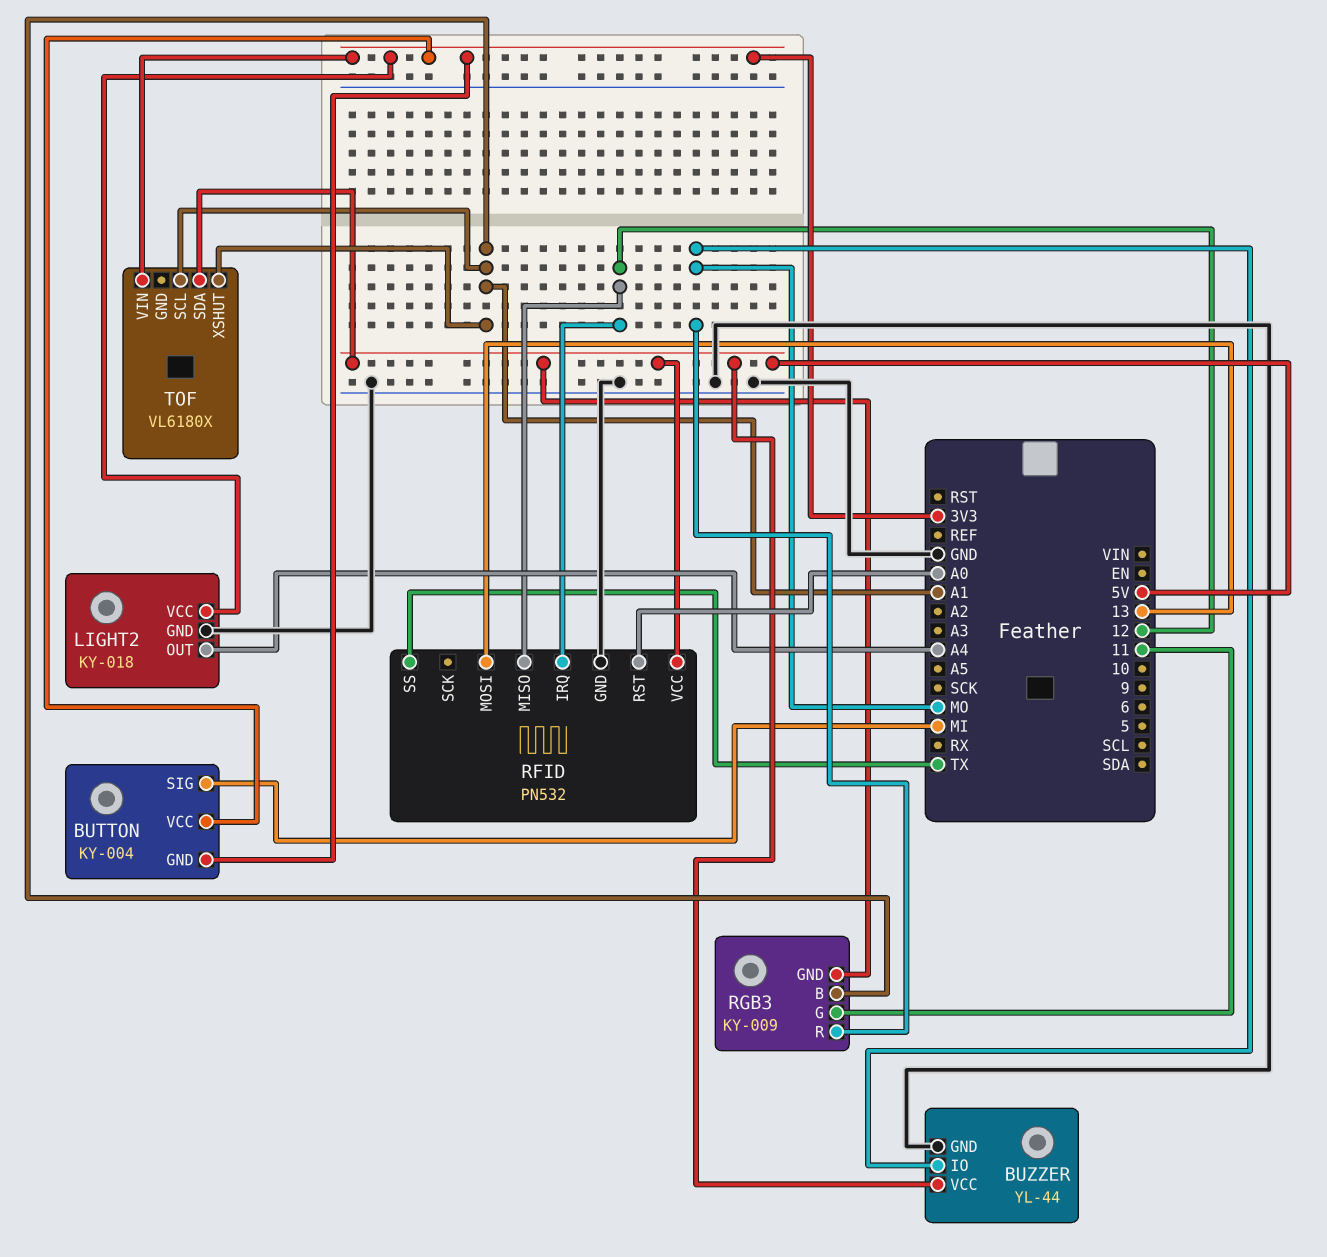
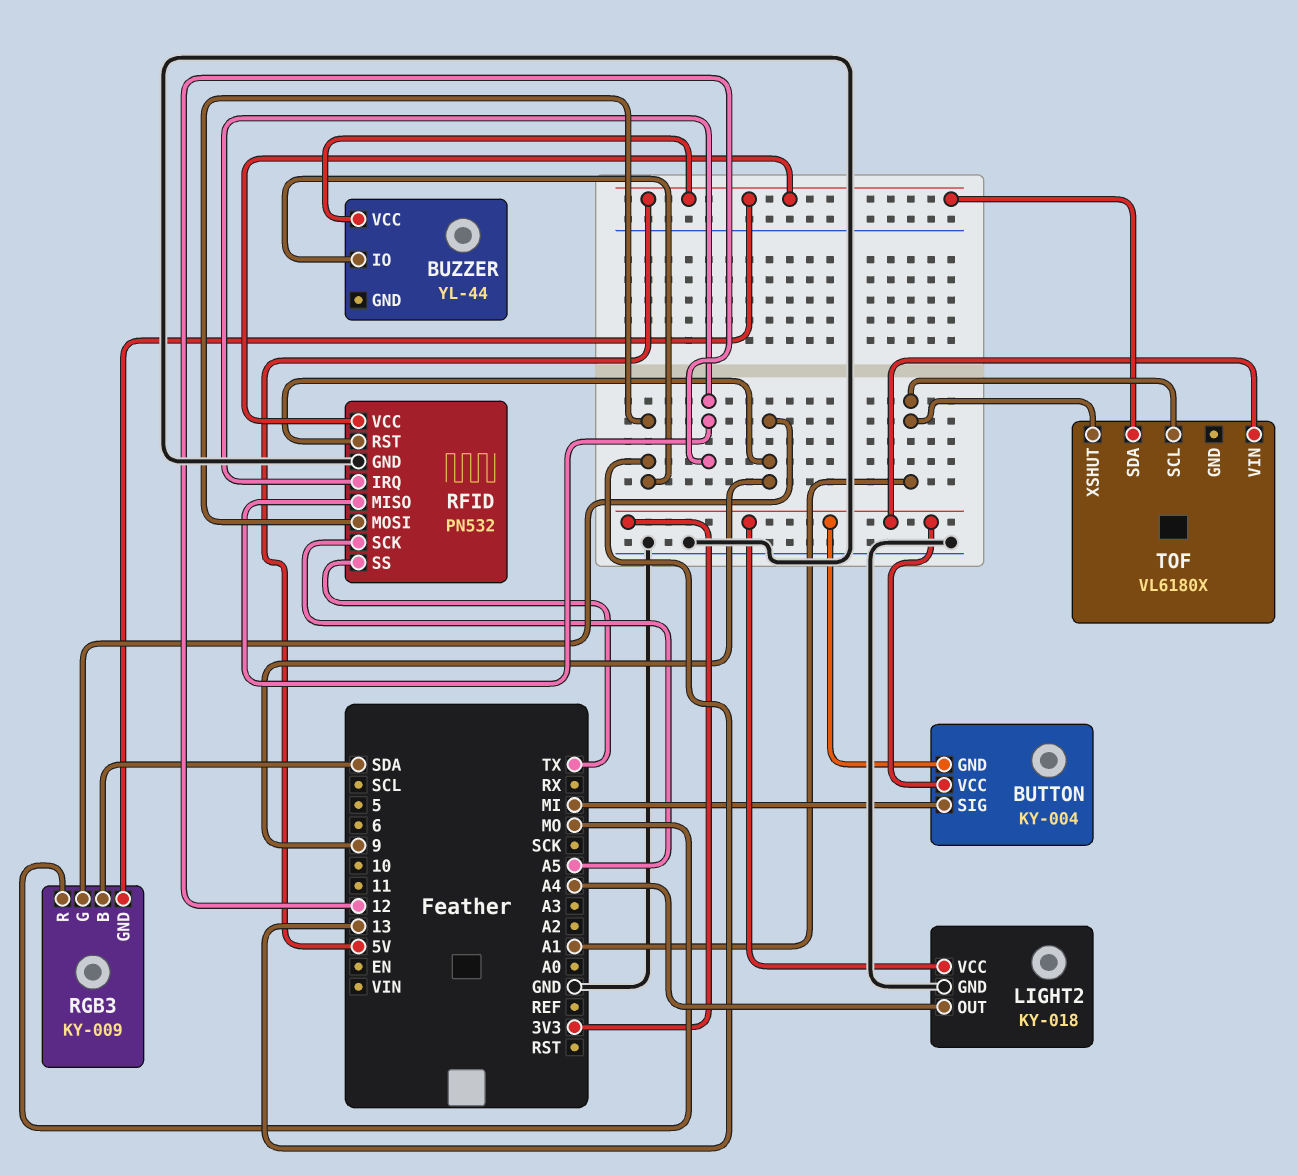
BUZZER pin GND: GND -> none
BUZZER pin IO: MO -> 13
RFID pin RST: A0 -> 9
RFID pin SCK: none -> A5
RGB3 pin B: A1 -> SDA
RGB3 pin G: 11 -> 9

